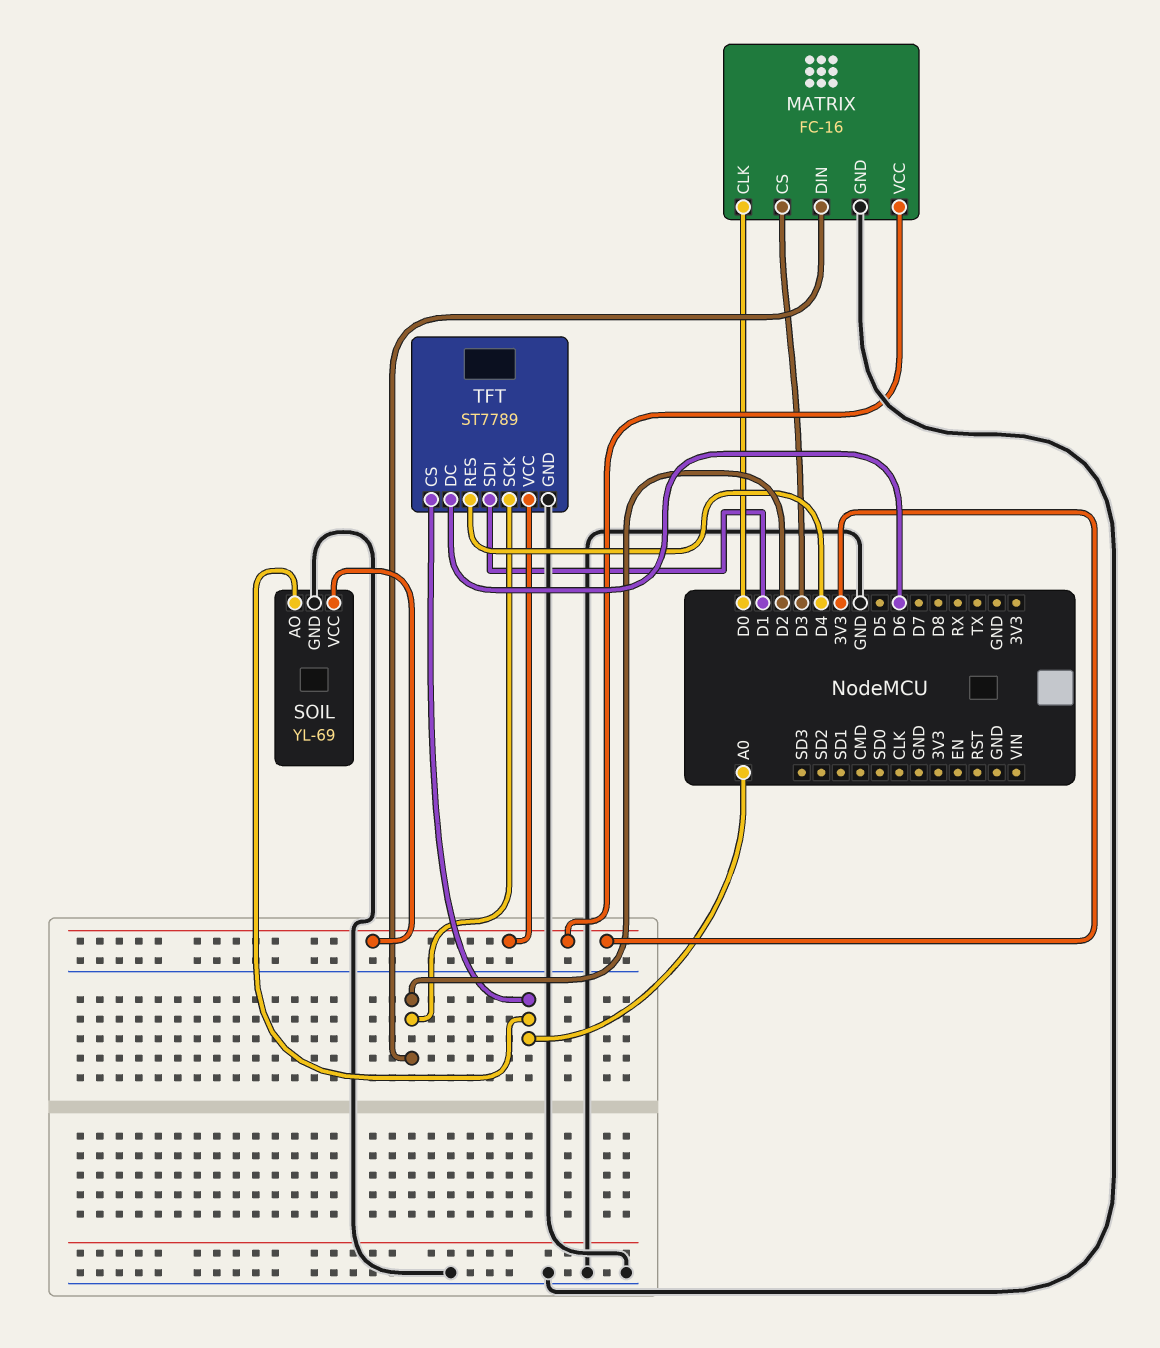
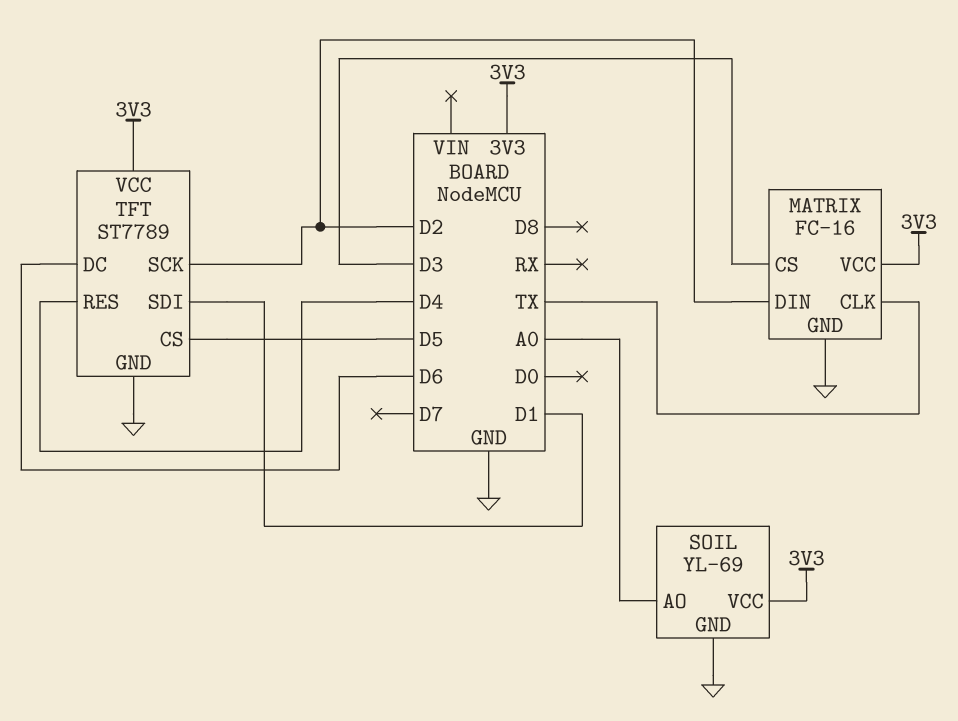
MATRIX pin CLK: D0 -> TX
TFT pin CS: A0 -> D5

